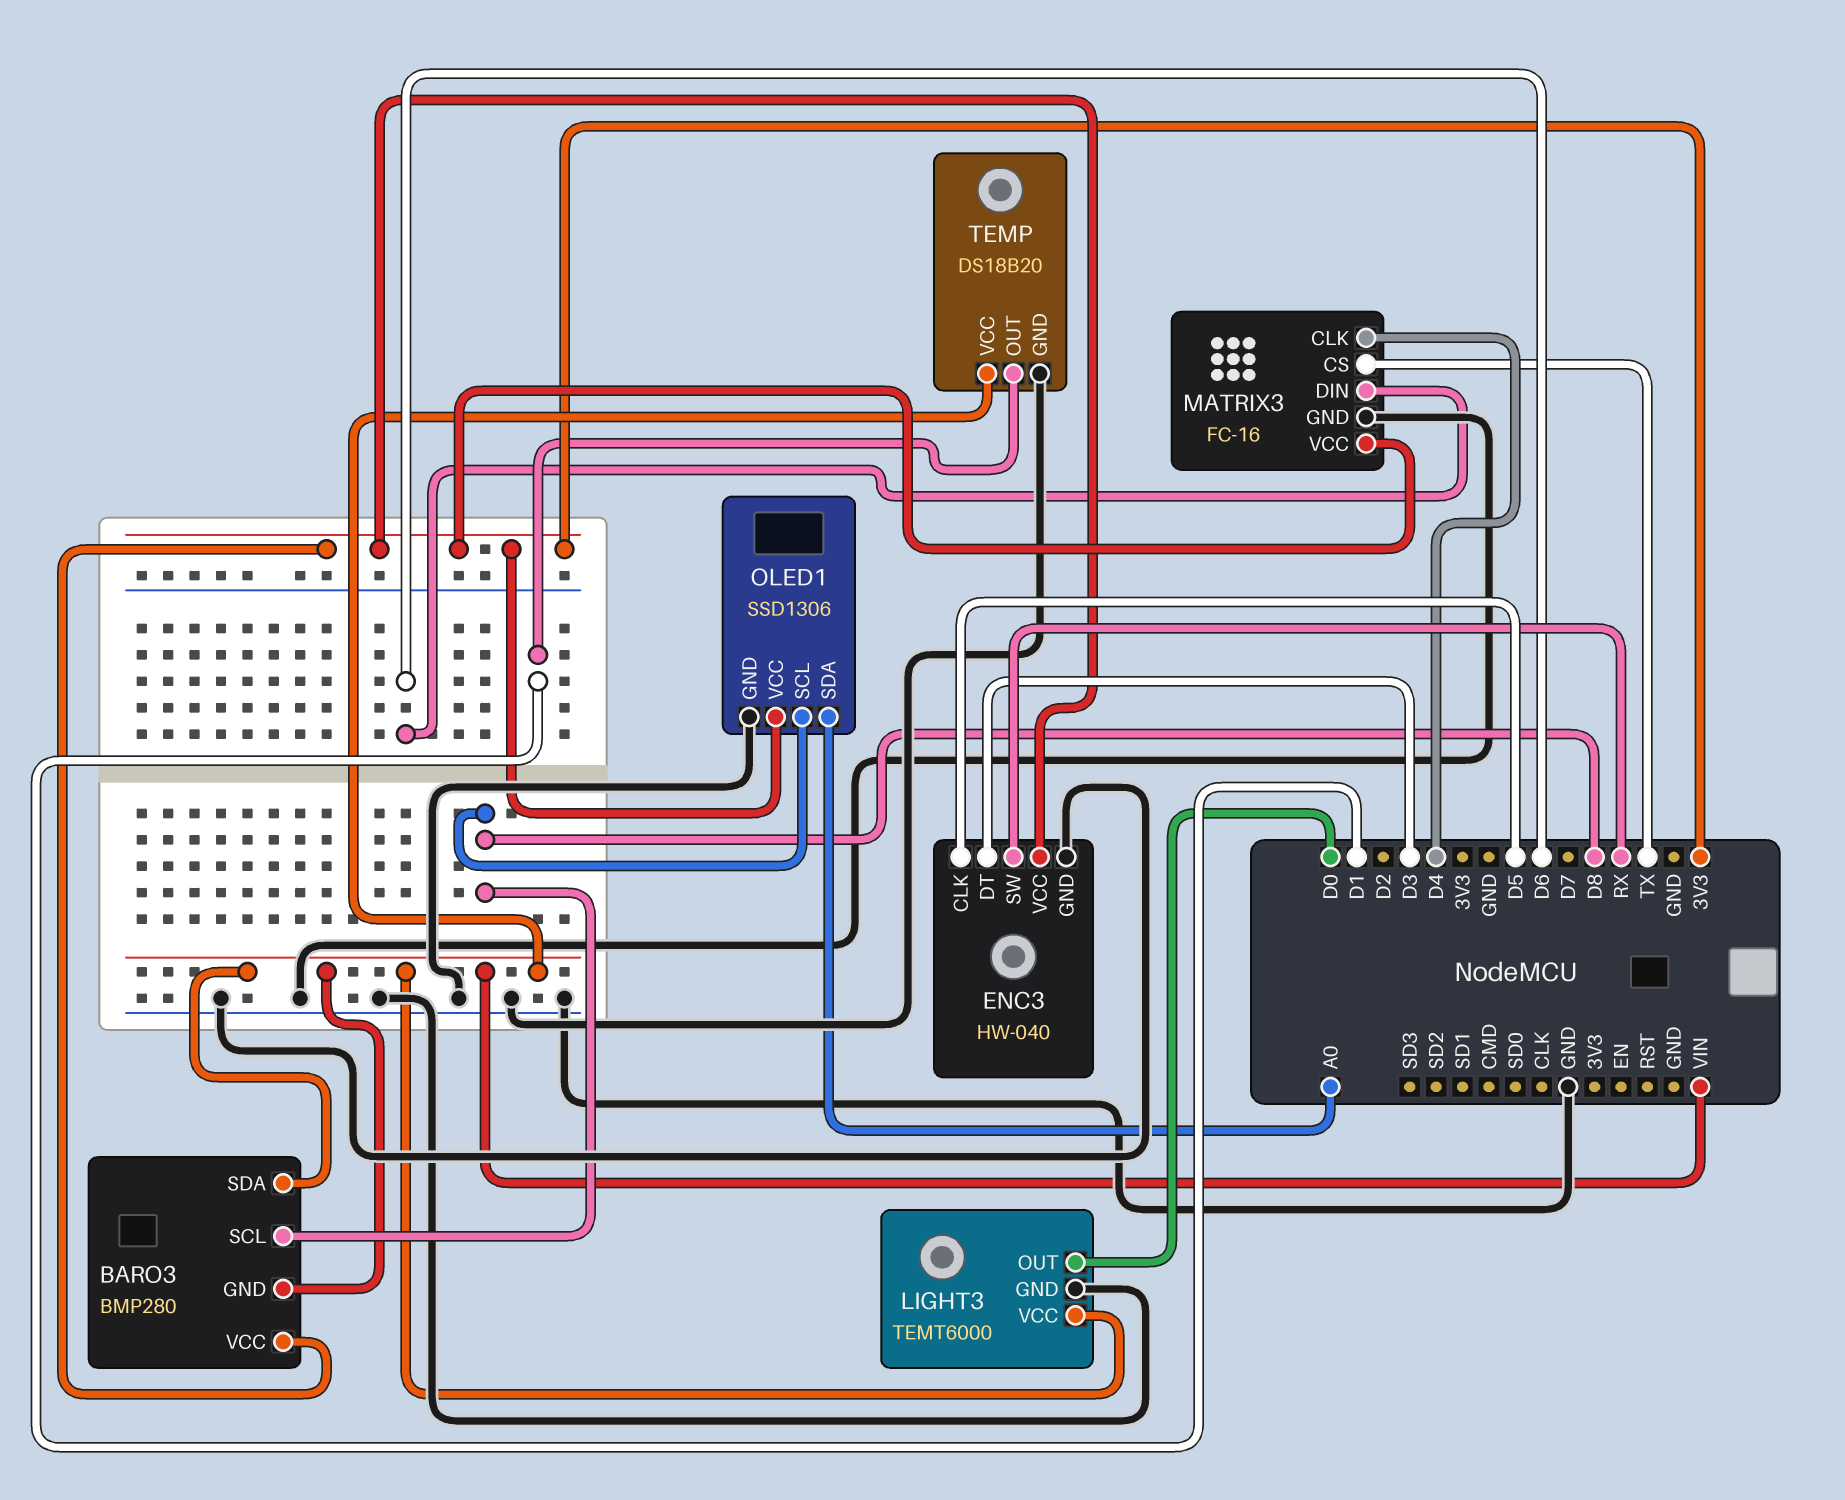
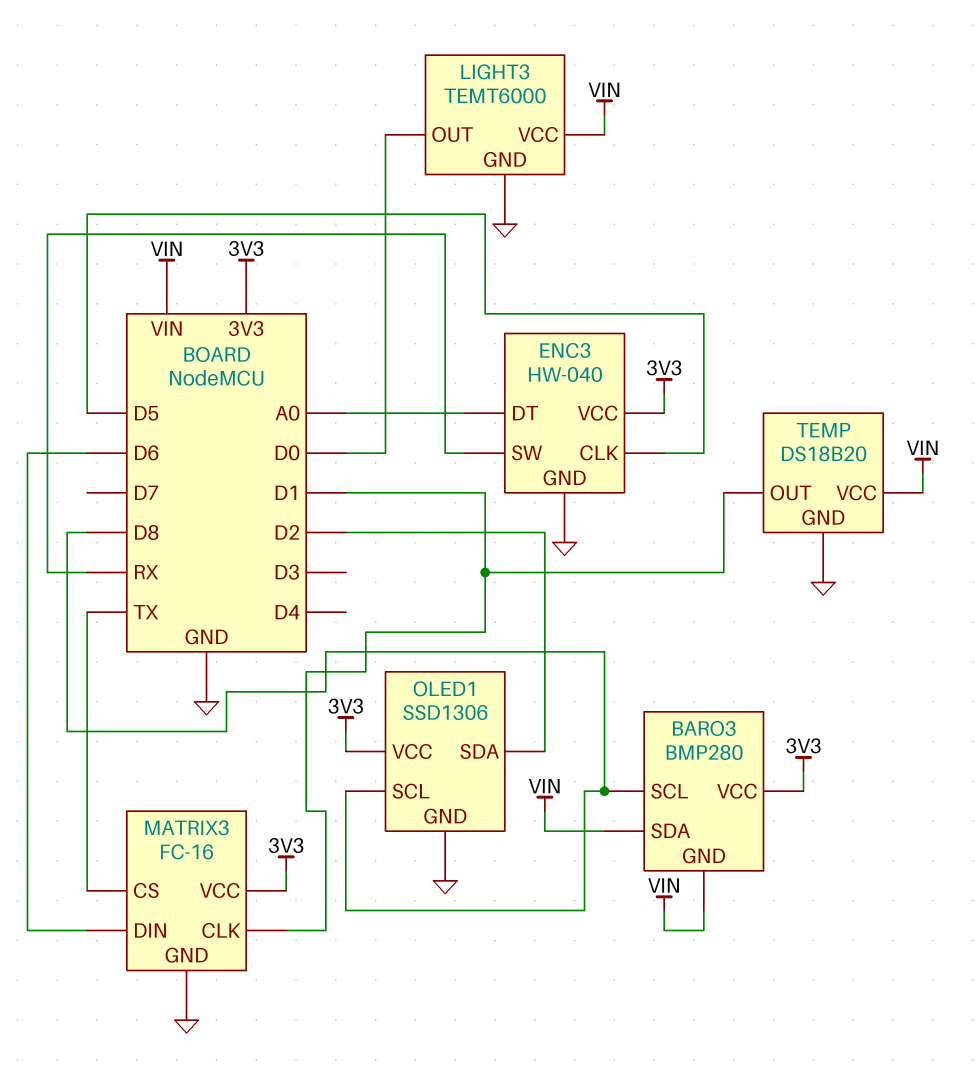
ENC3 pin DT: D3 -> A0
MATRIX3 pin CLK: D4 -> D1
OLED1 pin SDA: A0 -> D2

